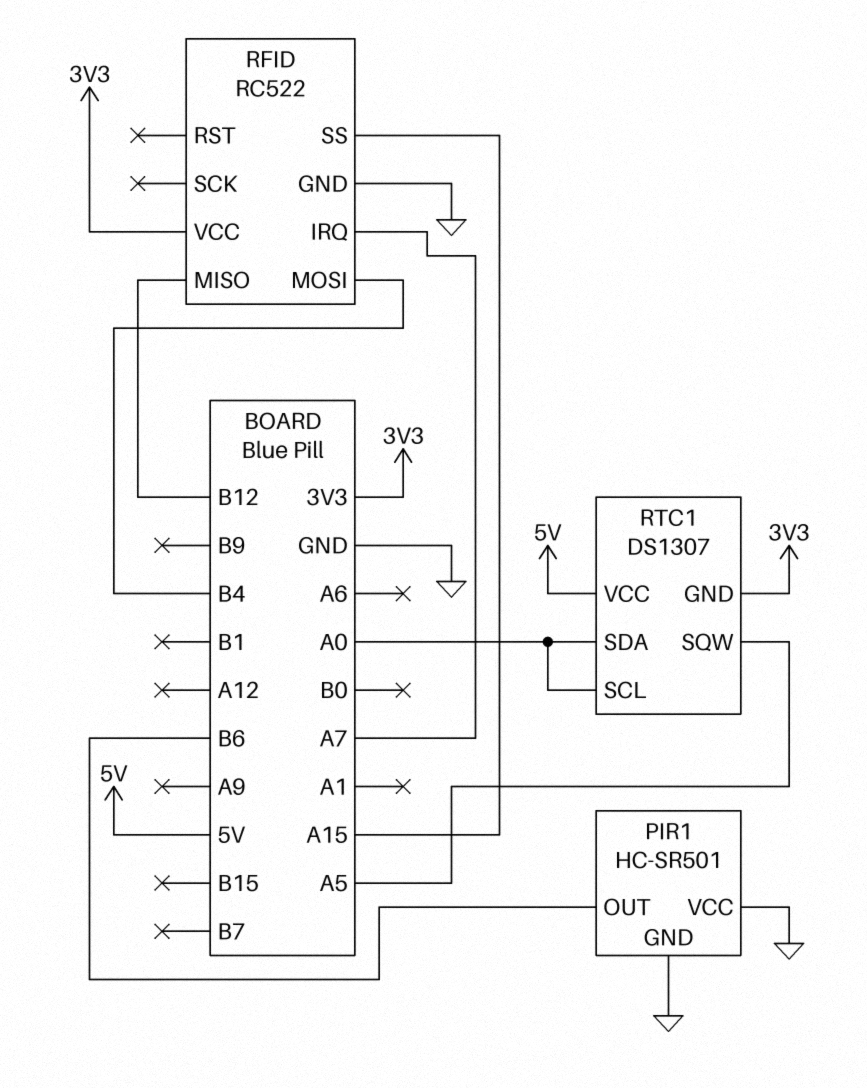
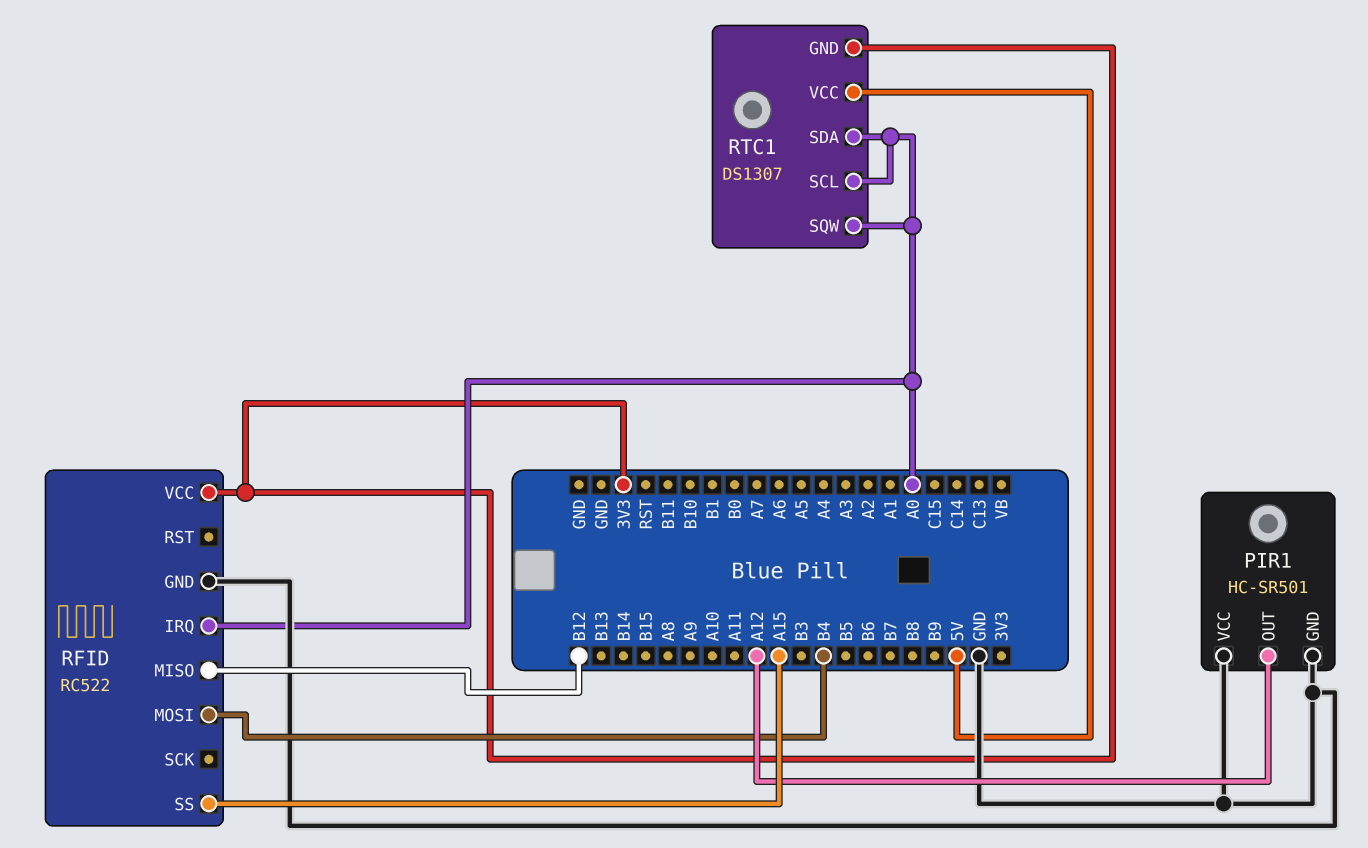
PIR1 pin OUT: B6 -> A12
RFID pin IRQ: A7 -> A0
RTC1 pin SQW: A5 -> A0

